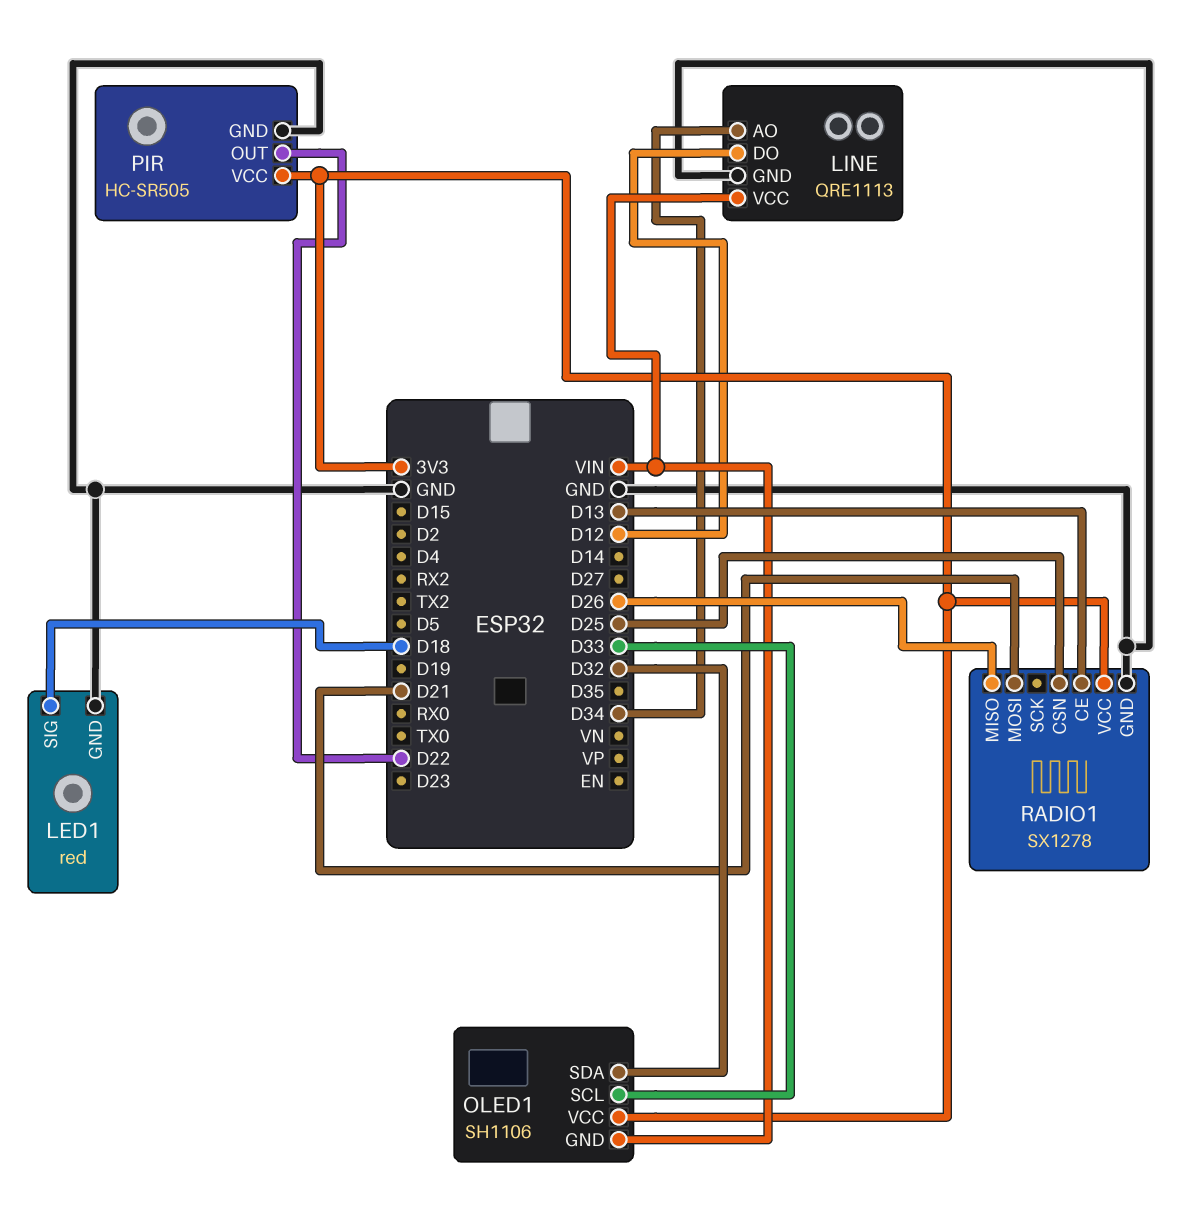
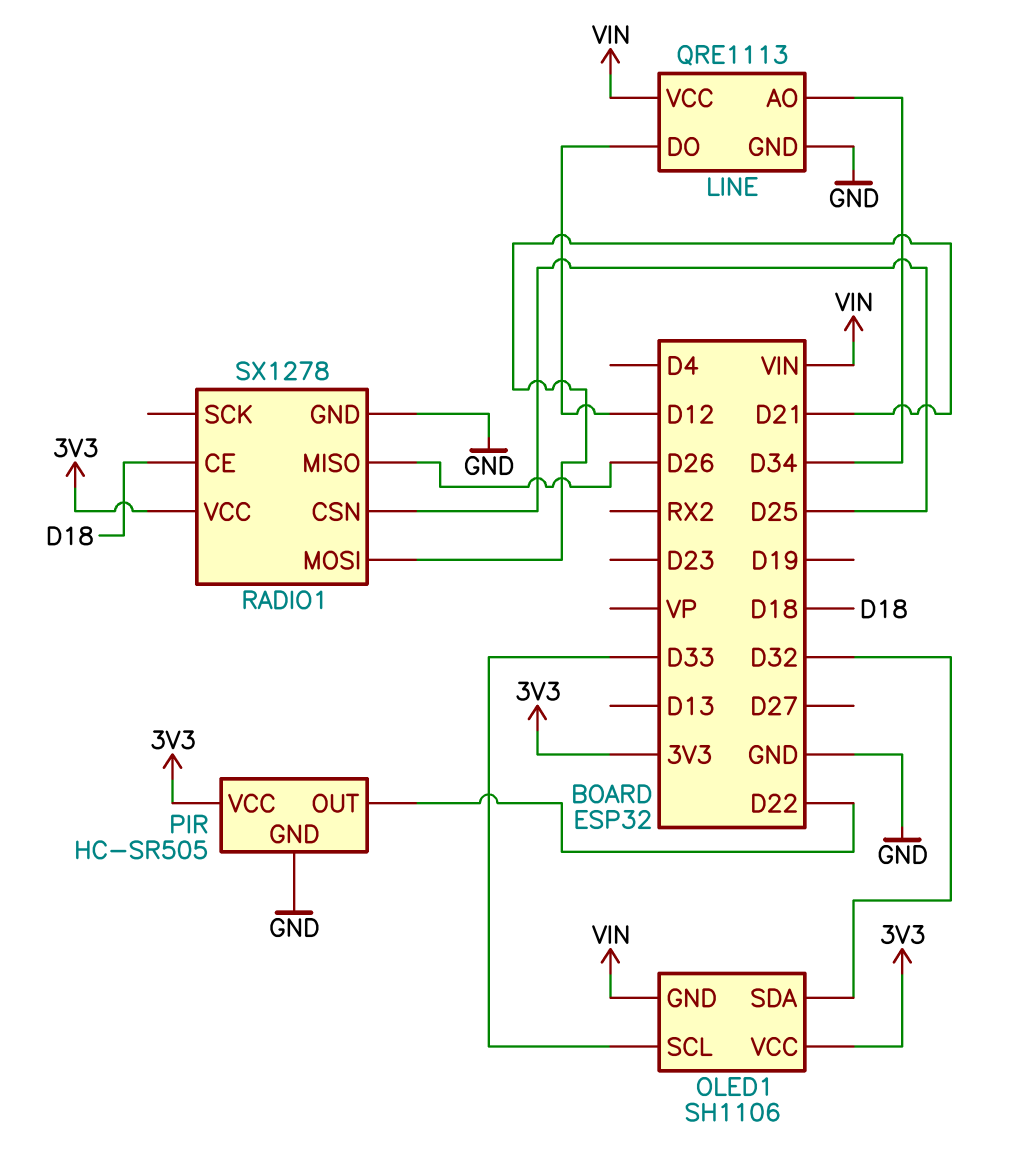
LED1: red -> none
LED1 pin GND: GND -> none
LED1 pin SIG: D18 -> none
RADIO1 pin CE: D13 -> D18

